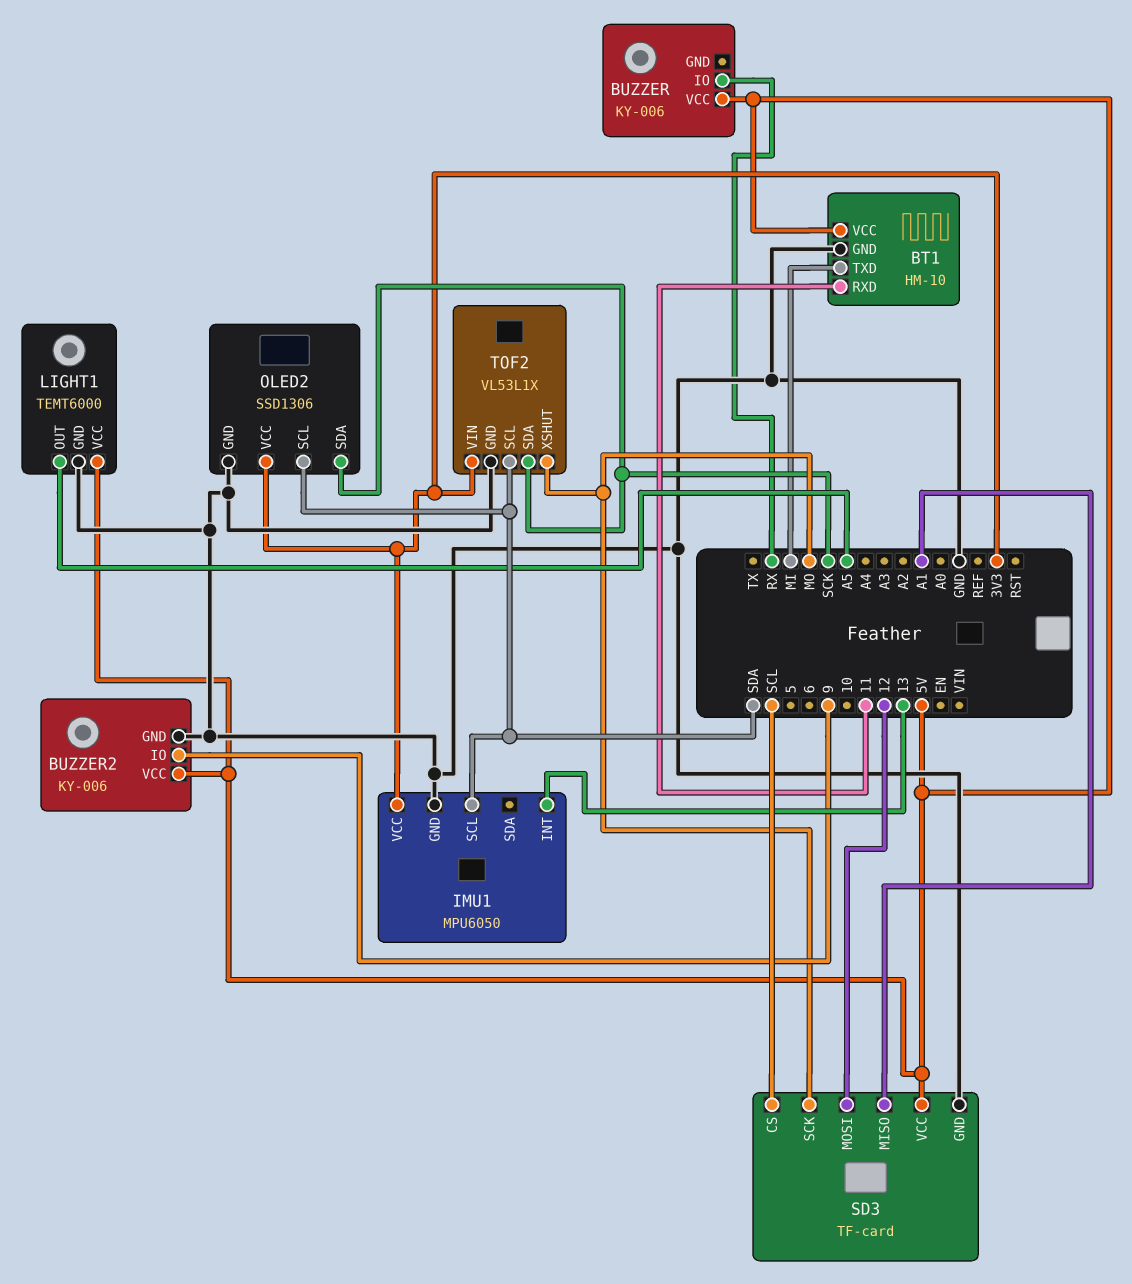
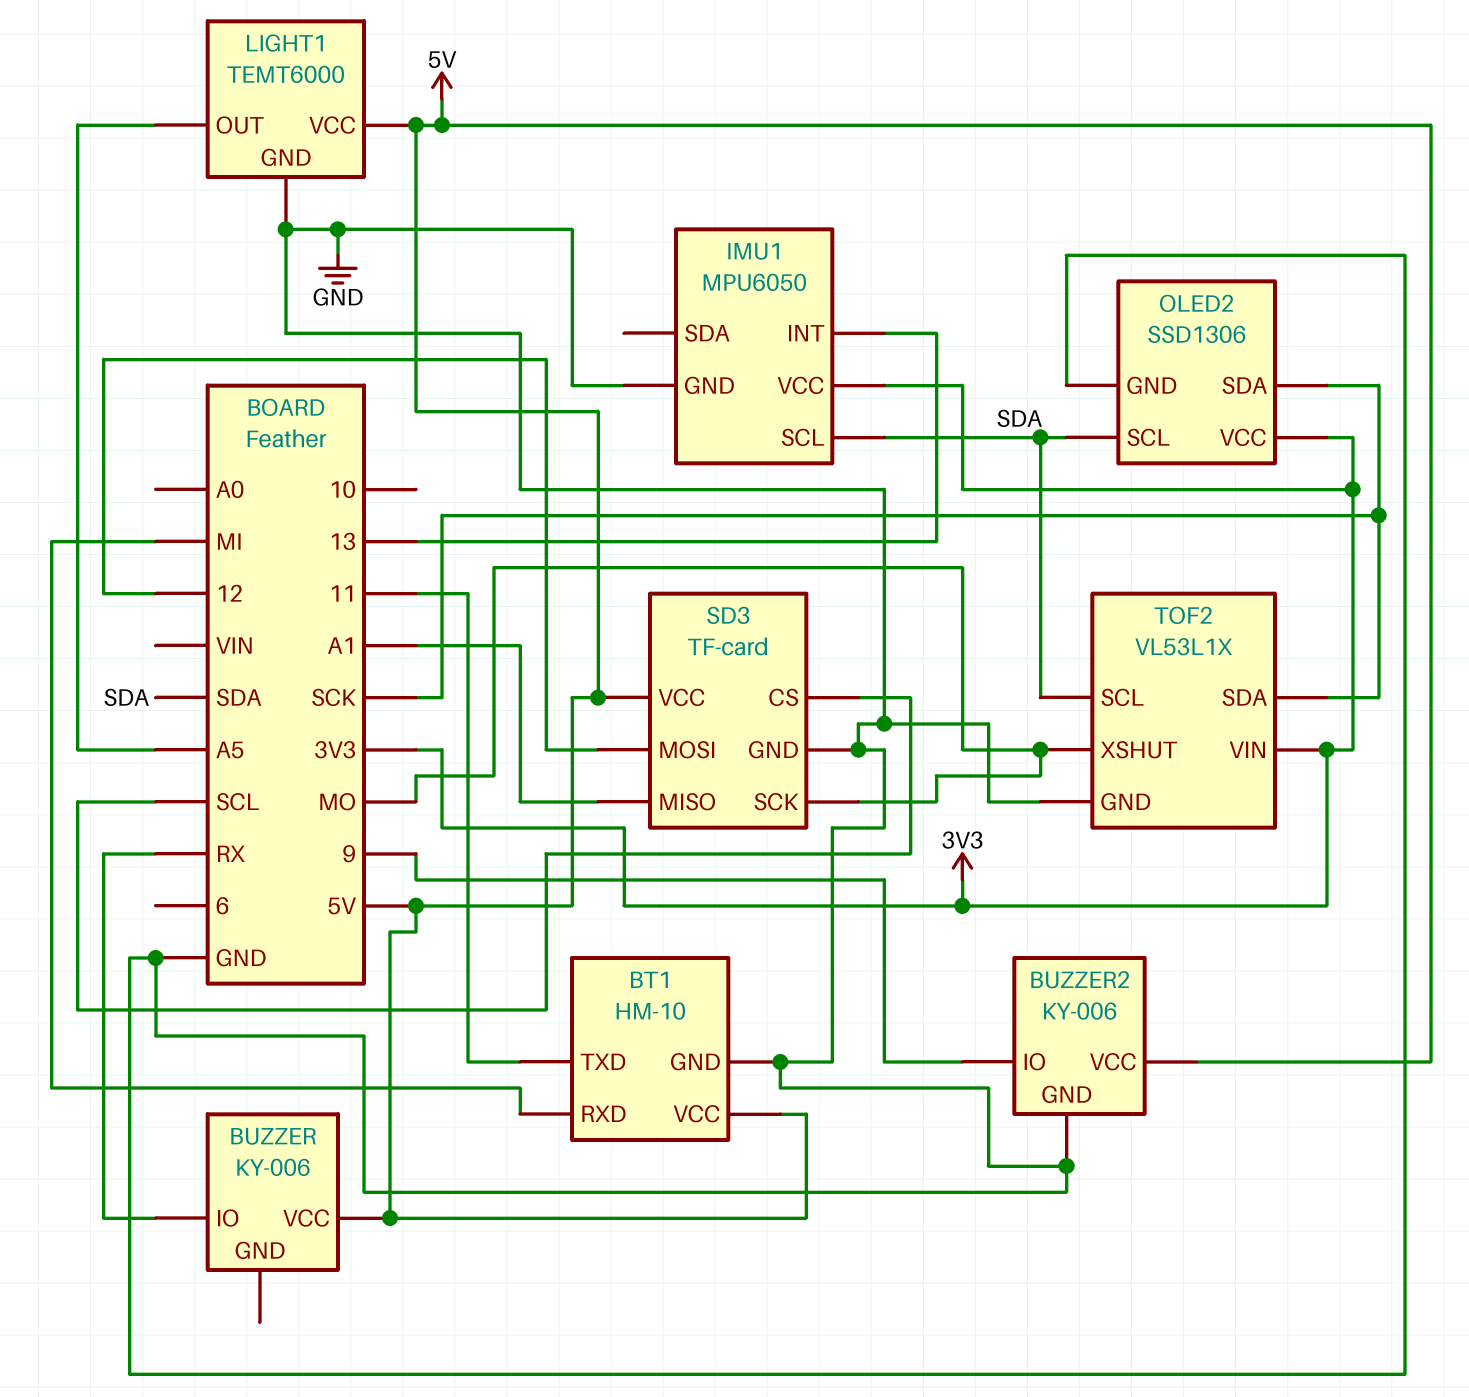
BT1 pin RXD: 11 -> MI
BT1 pin TXD: MI -> 11

